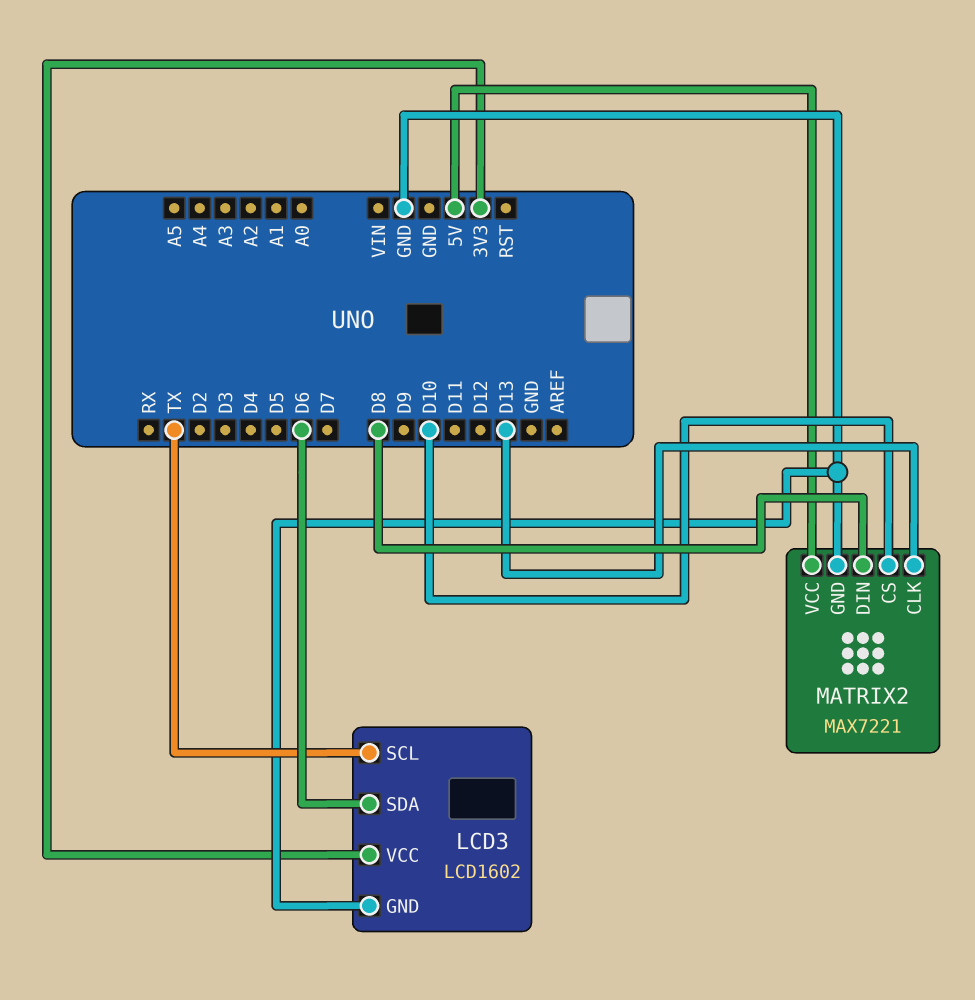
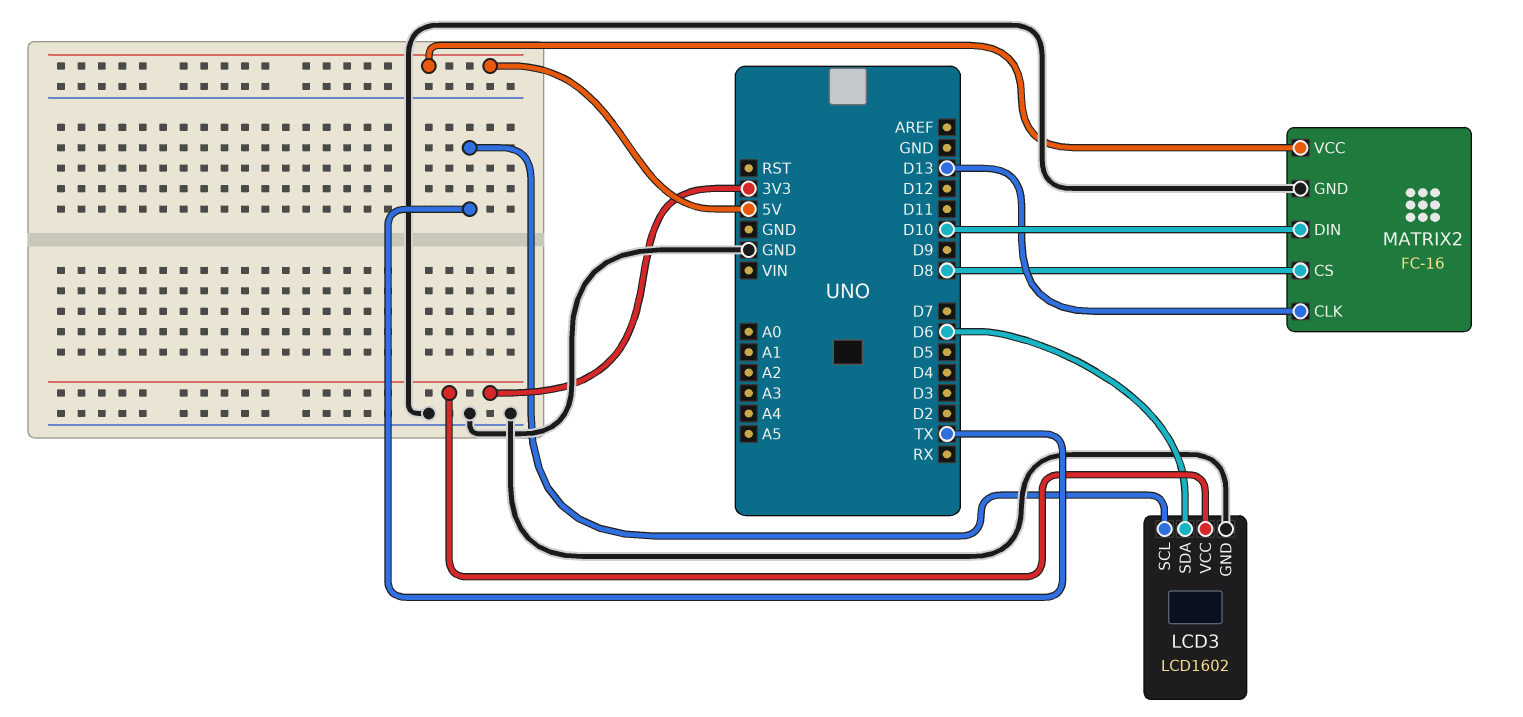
MATRIX2: MAX7221 -> FC-16
MATRIX2 pin CS: D10 -> D8
MATRIX2 pin DIN: D8 -> D10

